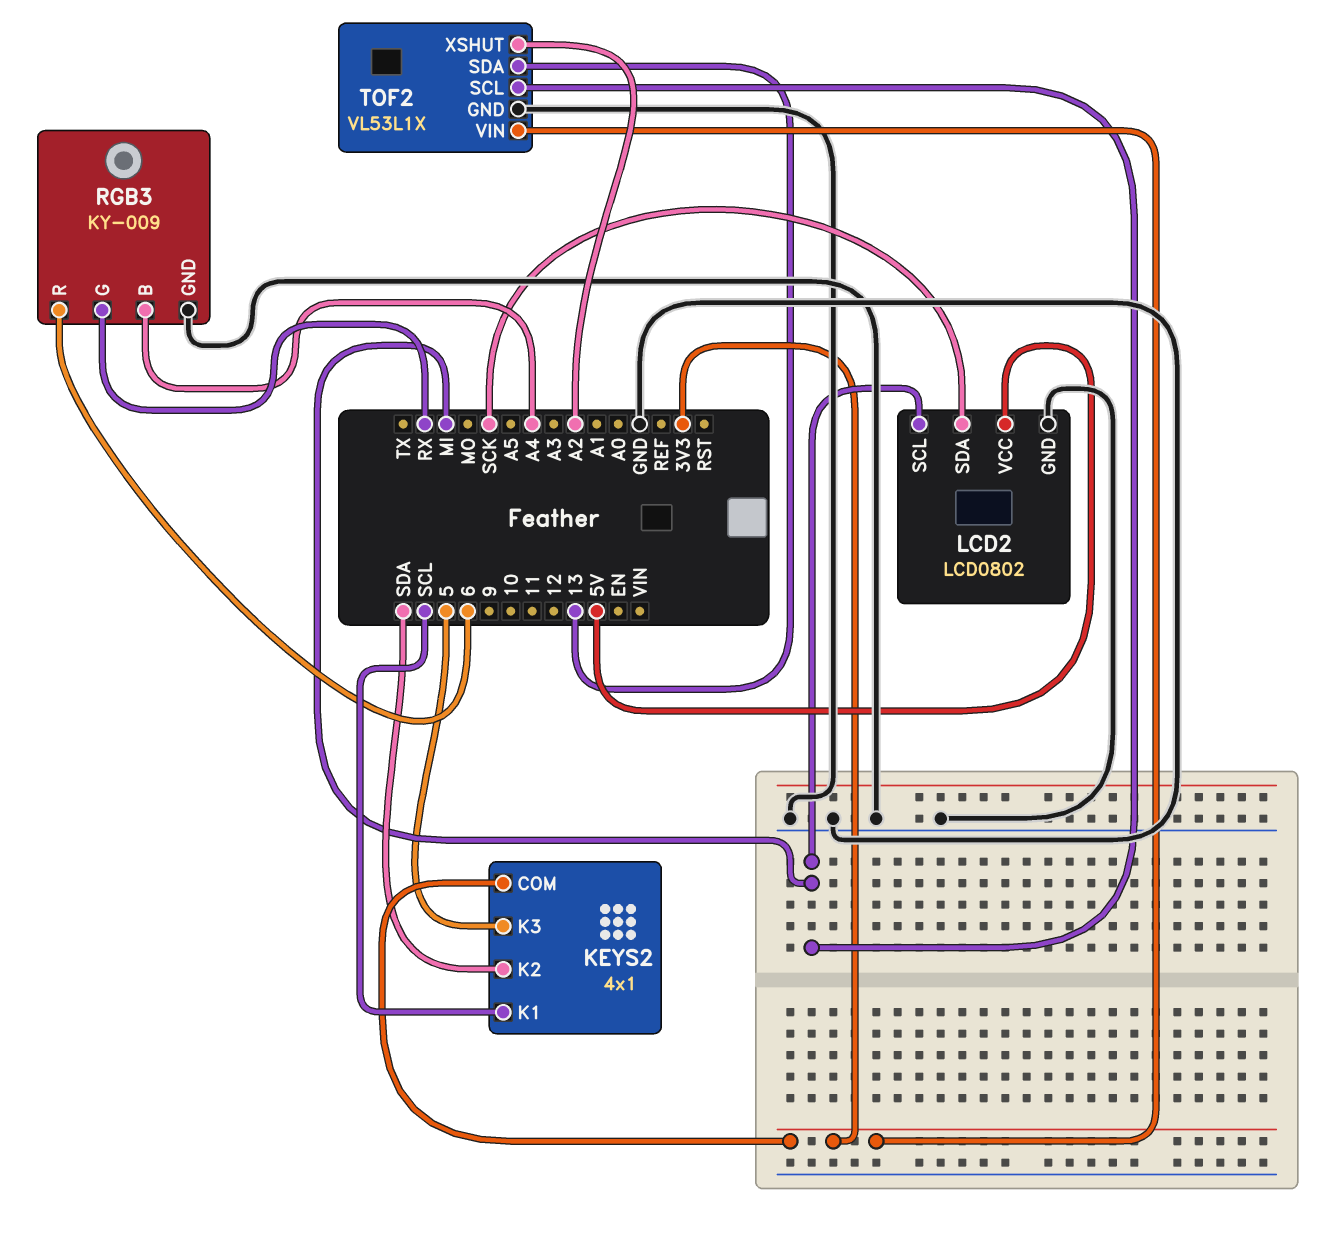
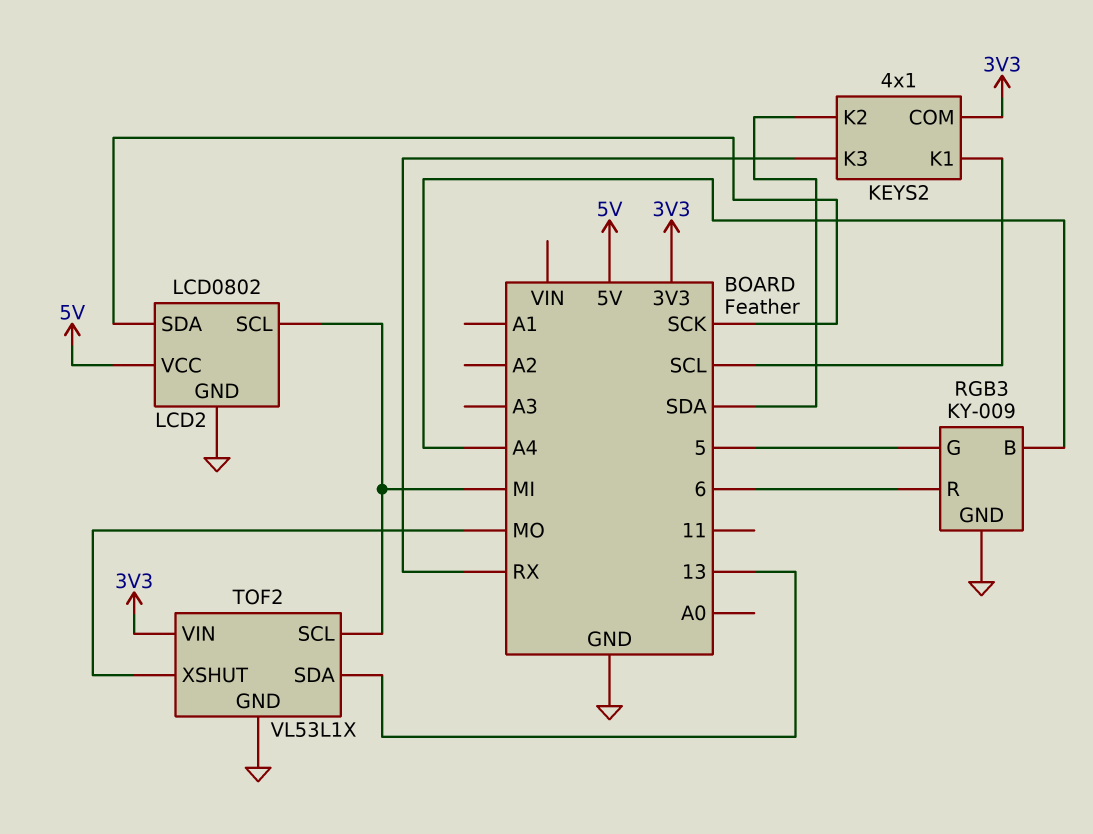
KEYS2 pin K3: 5 -> RX
RGB3 pin G: RX -> 5
TOF2 pin XSHUT: A2 -> MO

